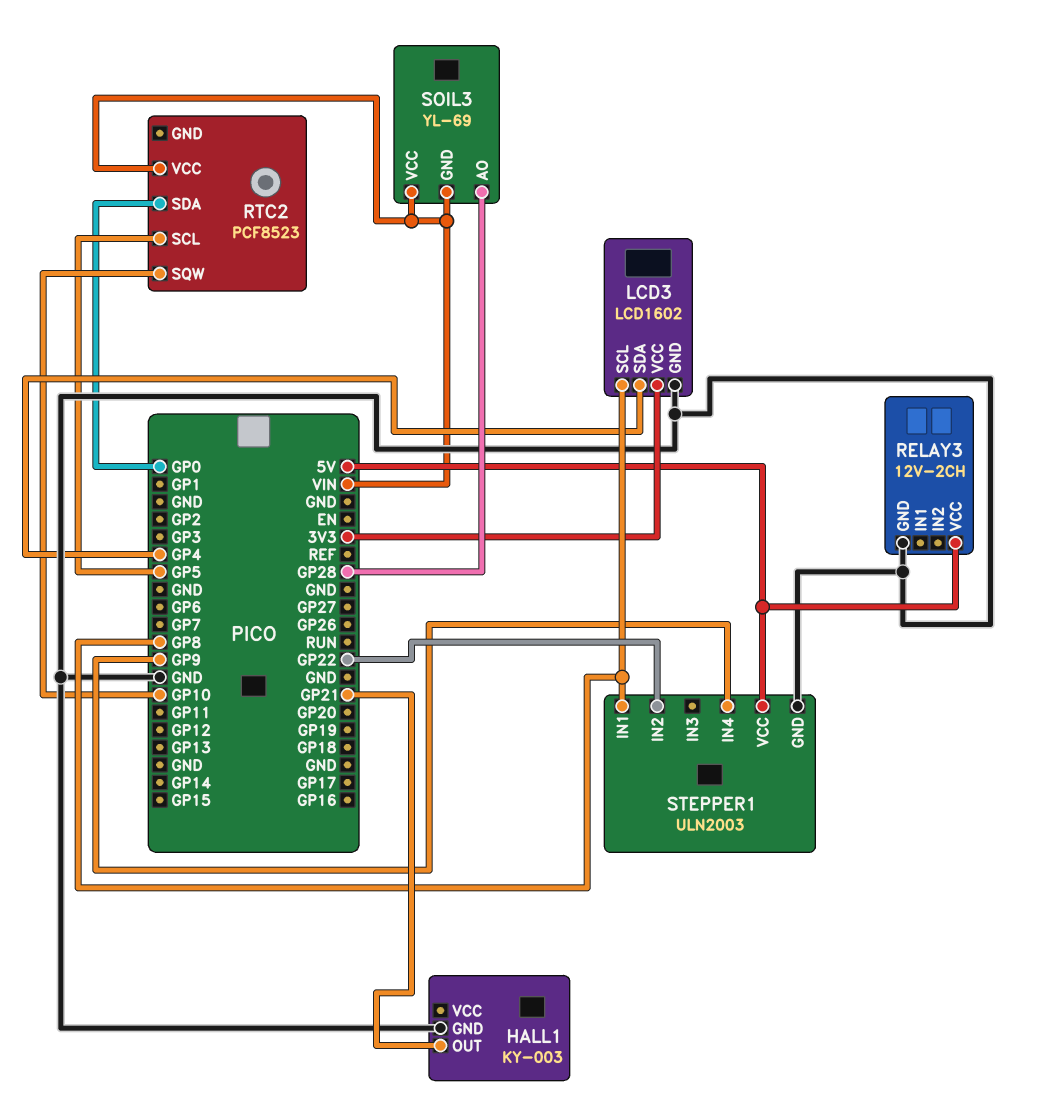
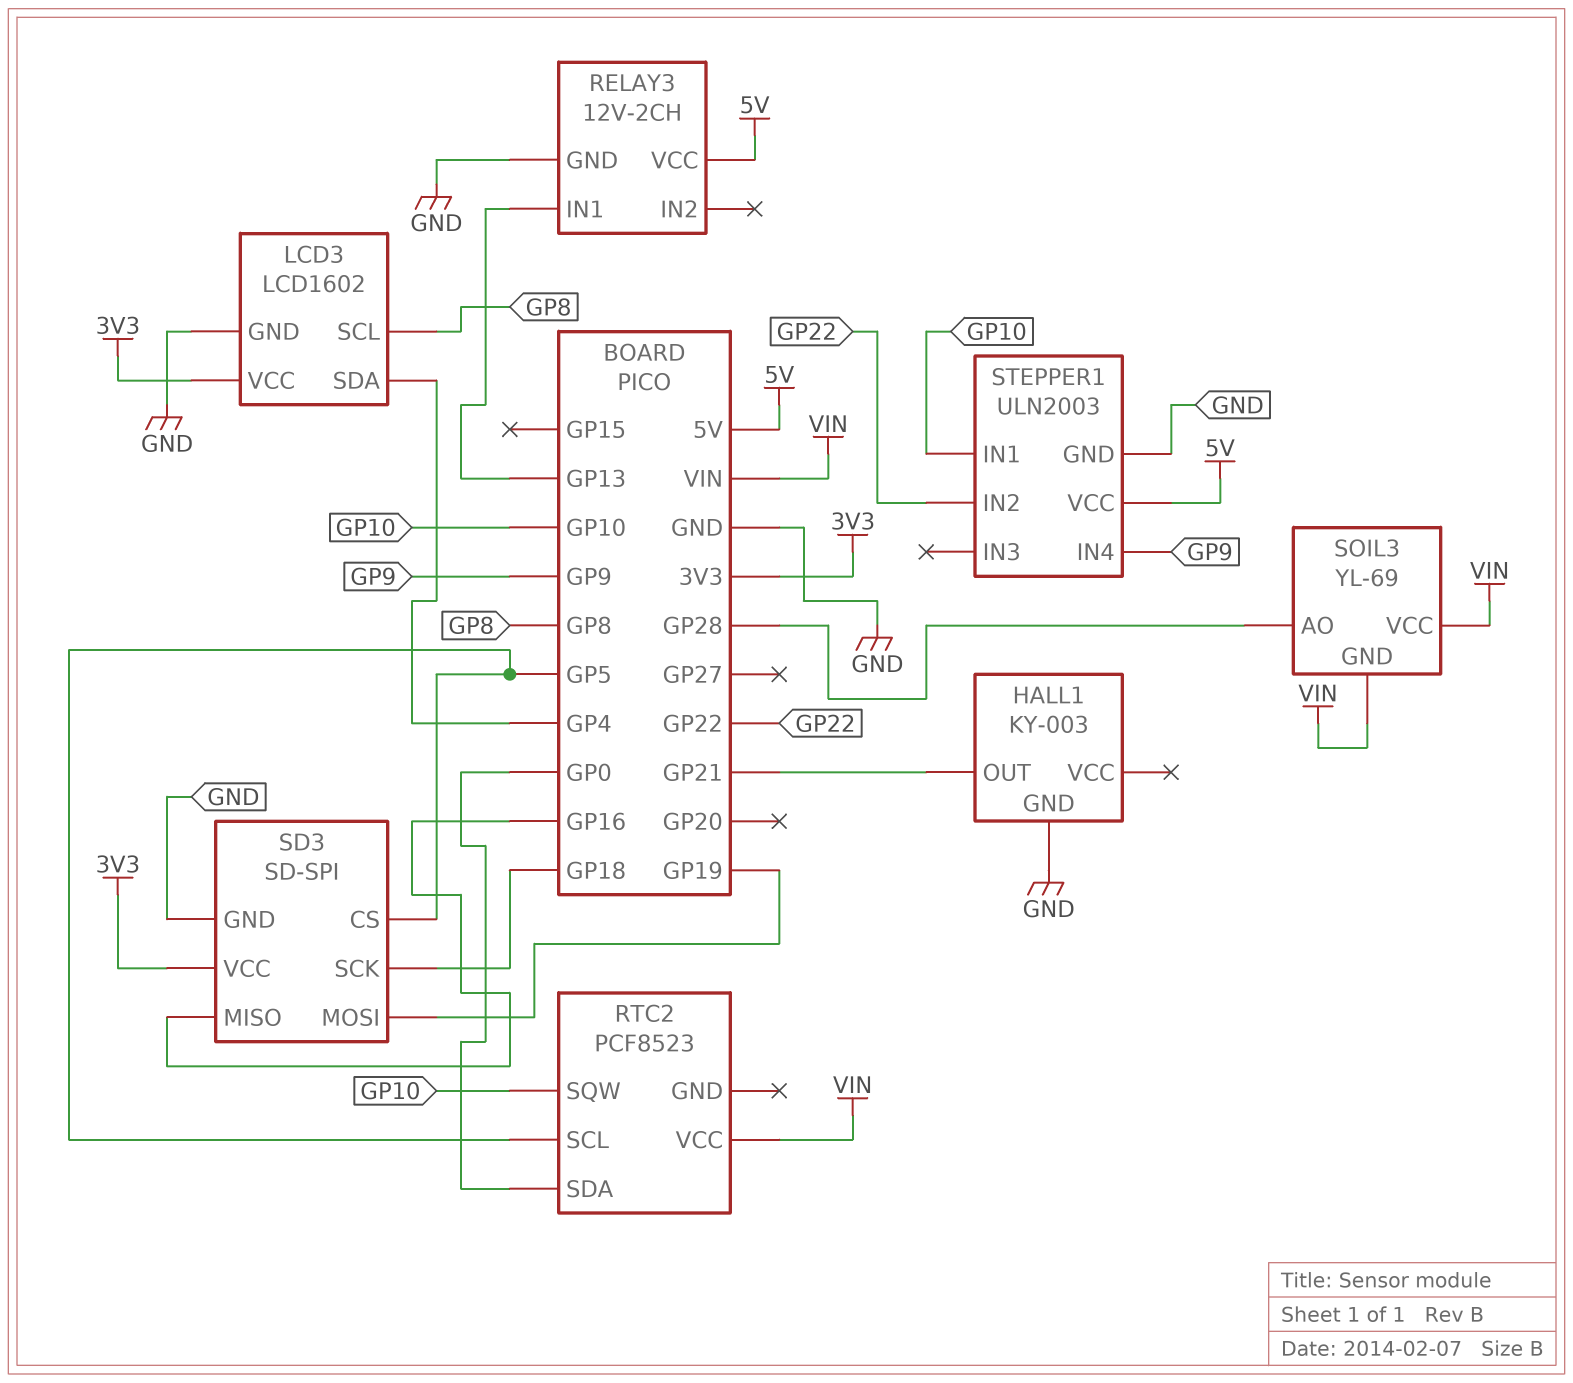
RELAY3 pin IN1: none -> GP13
SD3: none -> SD-SPI
SD3 pin CS: none -> GP5
SD3 pin GND: none -> GND
SD3 pin MISO: none -> GP16
SD3 pin MOSI: none -> GP19
SD3 pin SCK: none -> GP18
SD3 pin VCC: none -> 3V3
STEPPER1 pin IN1: GP8 -> GP10

